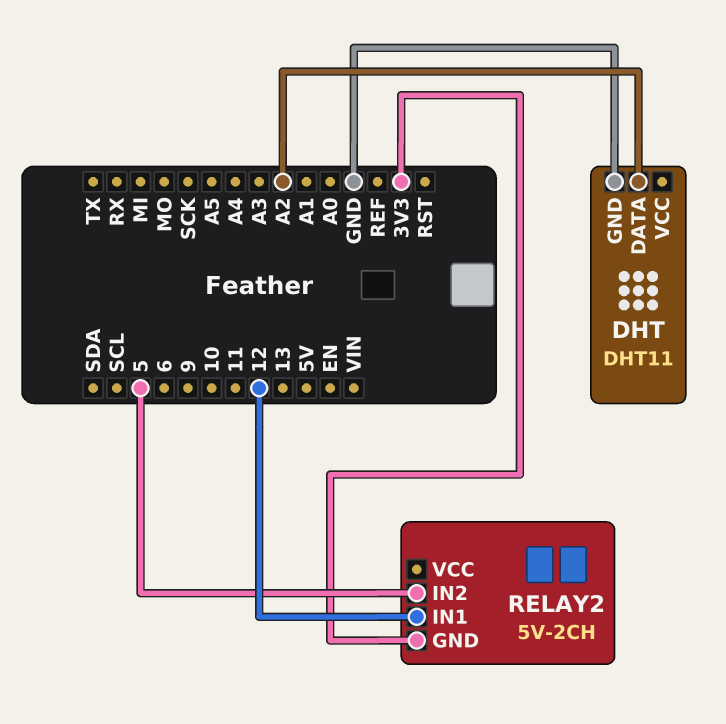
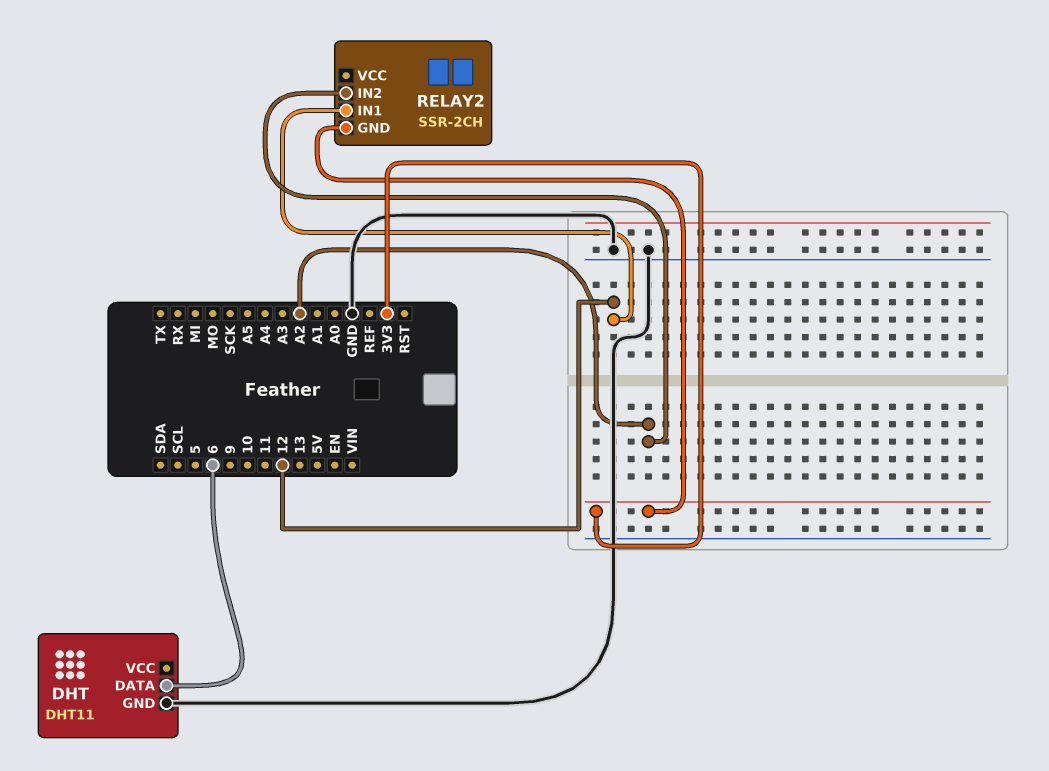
DHT pin DATA: A2 -> 6
RELAY2: 5V-2CH -> SSR-2CH
RELAY2 pin IN2: 5 -> A2

